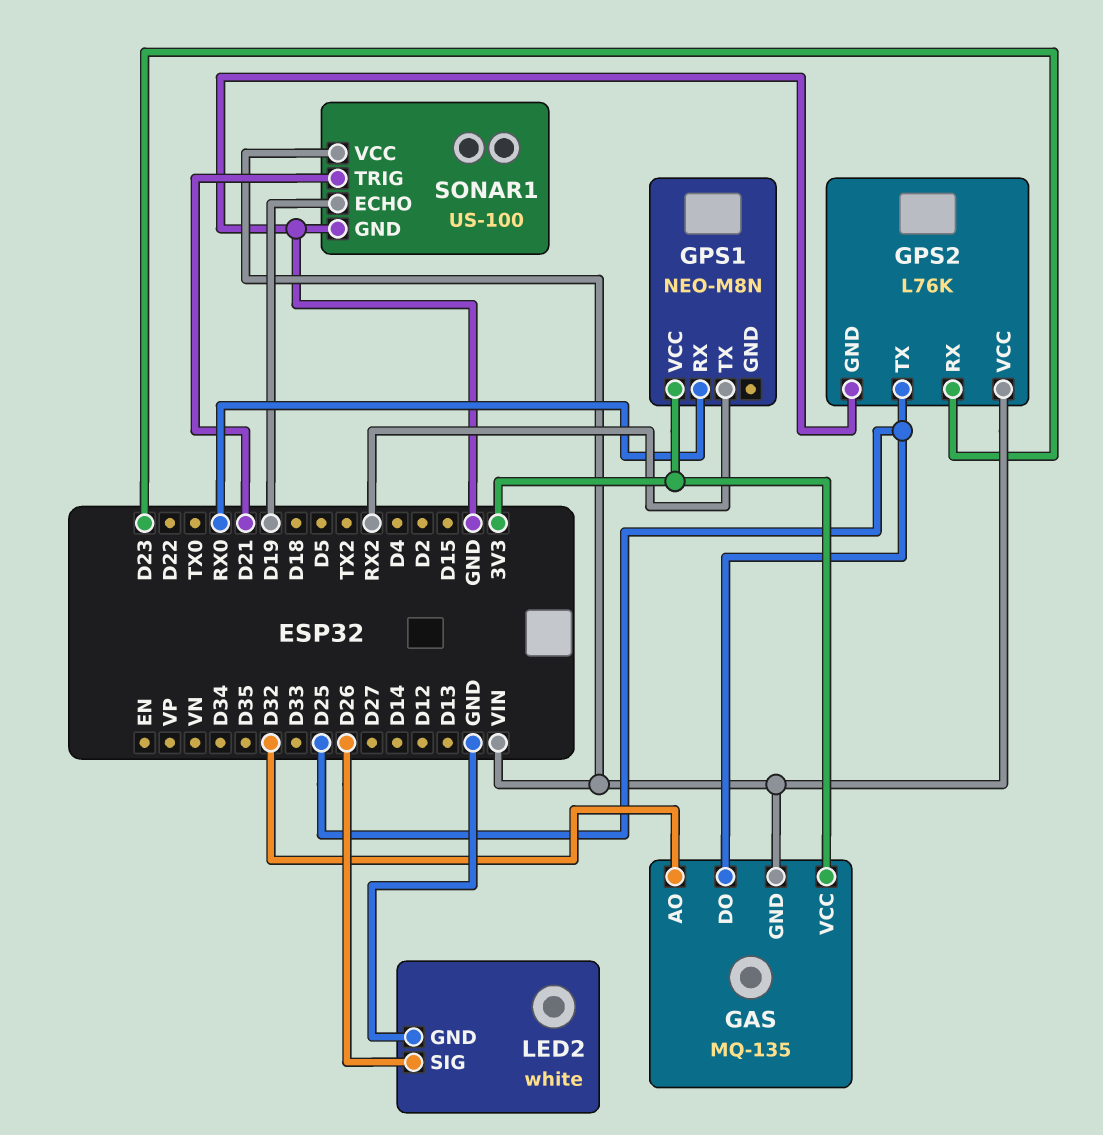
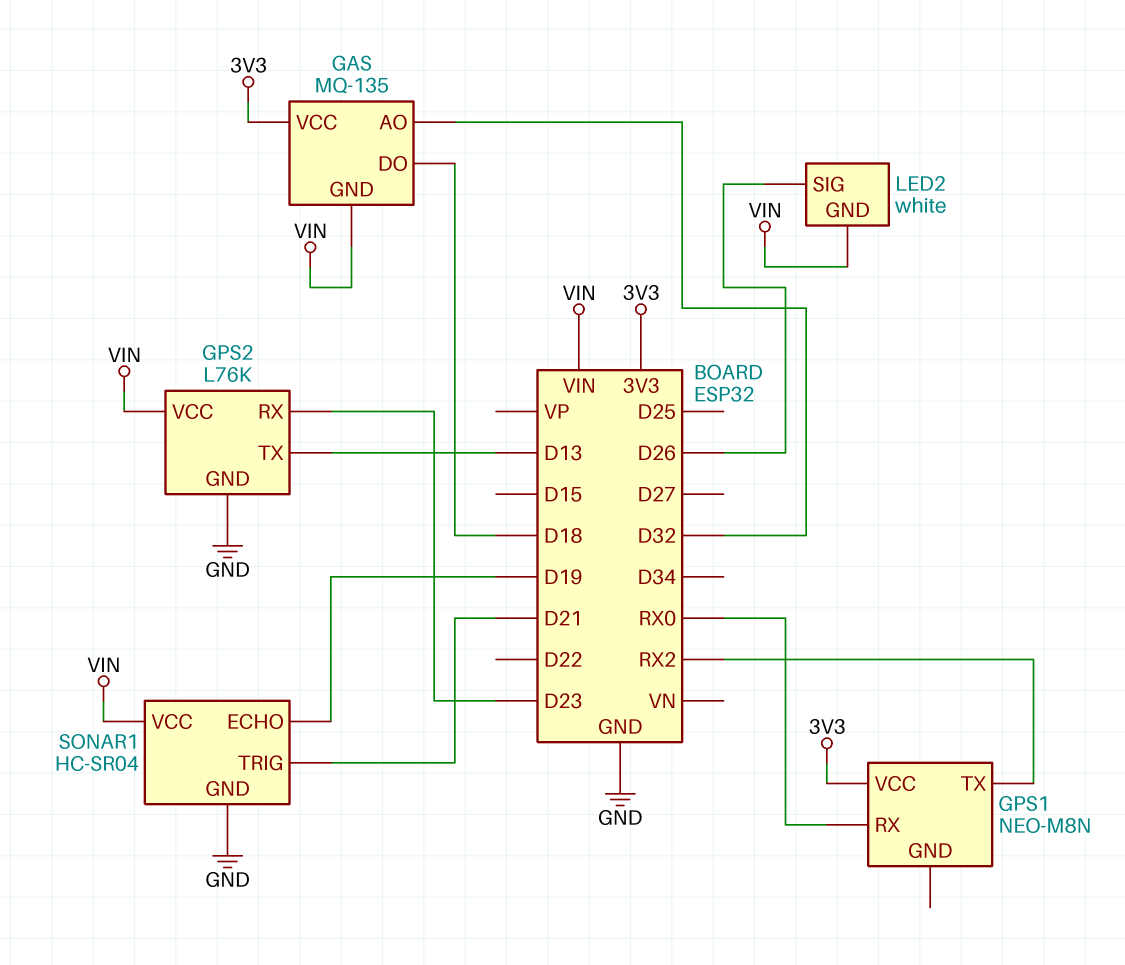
GAS pin DO: D25 -> D18
GPS2 pin TX: D25 -> D13
LED2 pin GND: GND -> VIN
SONAR1: US-100 -> HC-SR04

